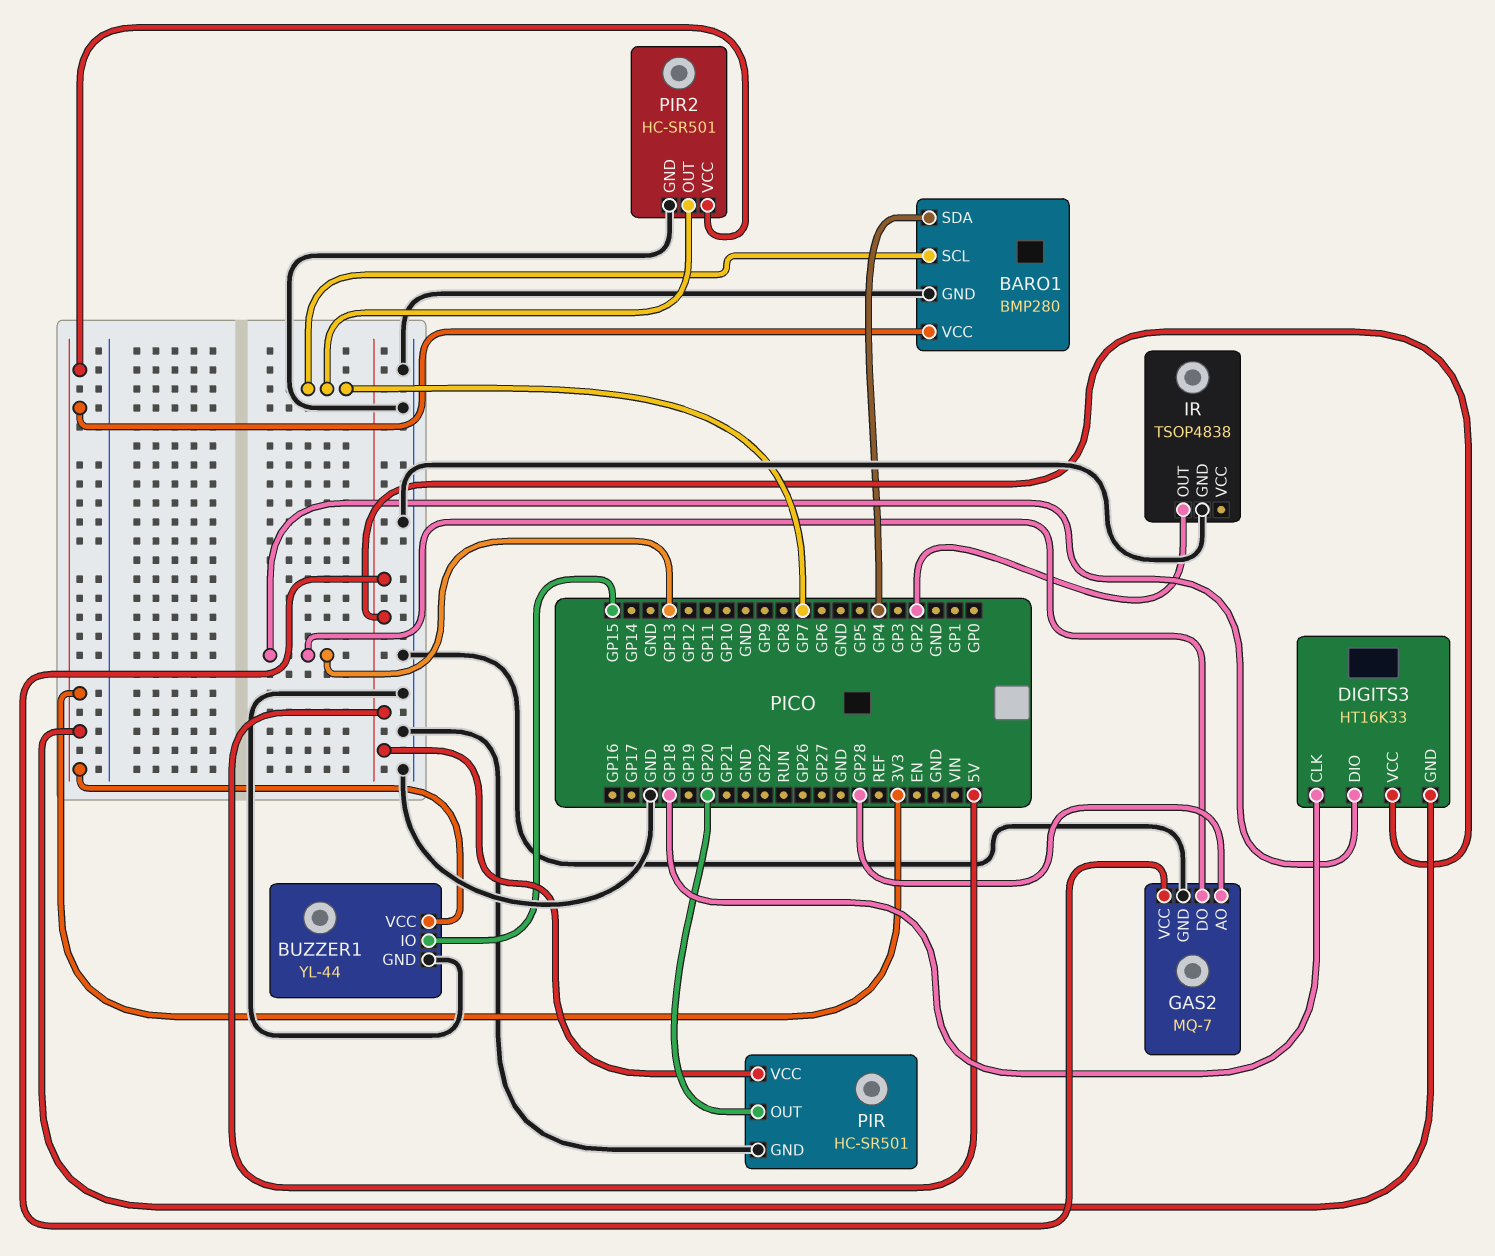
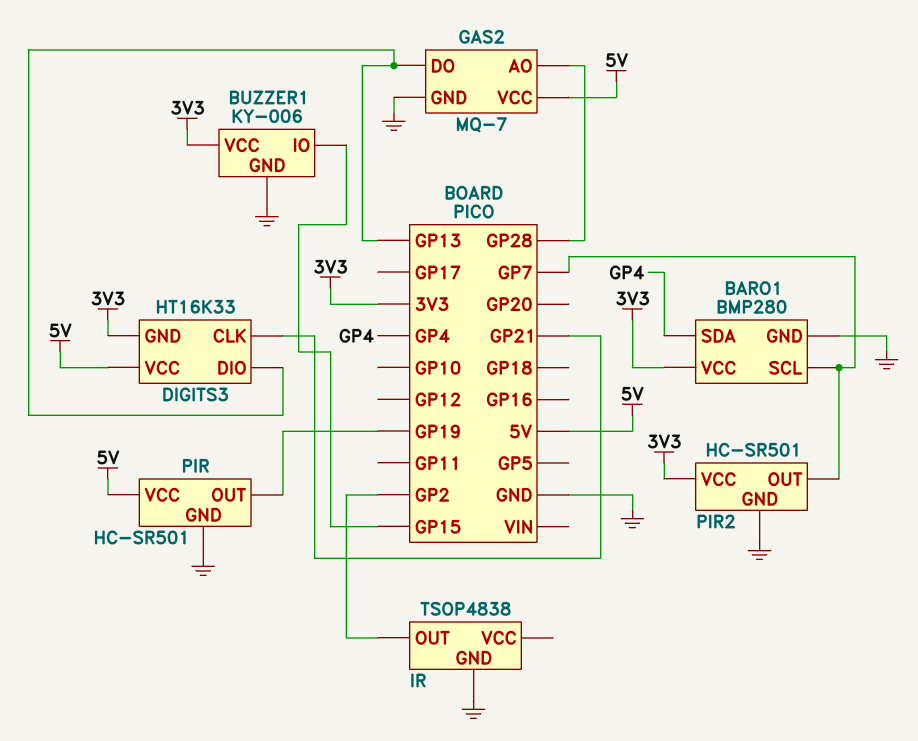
BUZZER1: YL-44 -> KY-006
DIGITS3 pin CLK: GP18 -> GP21
PIR pin OUT: GP20 -> GP19

